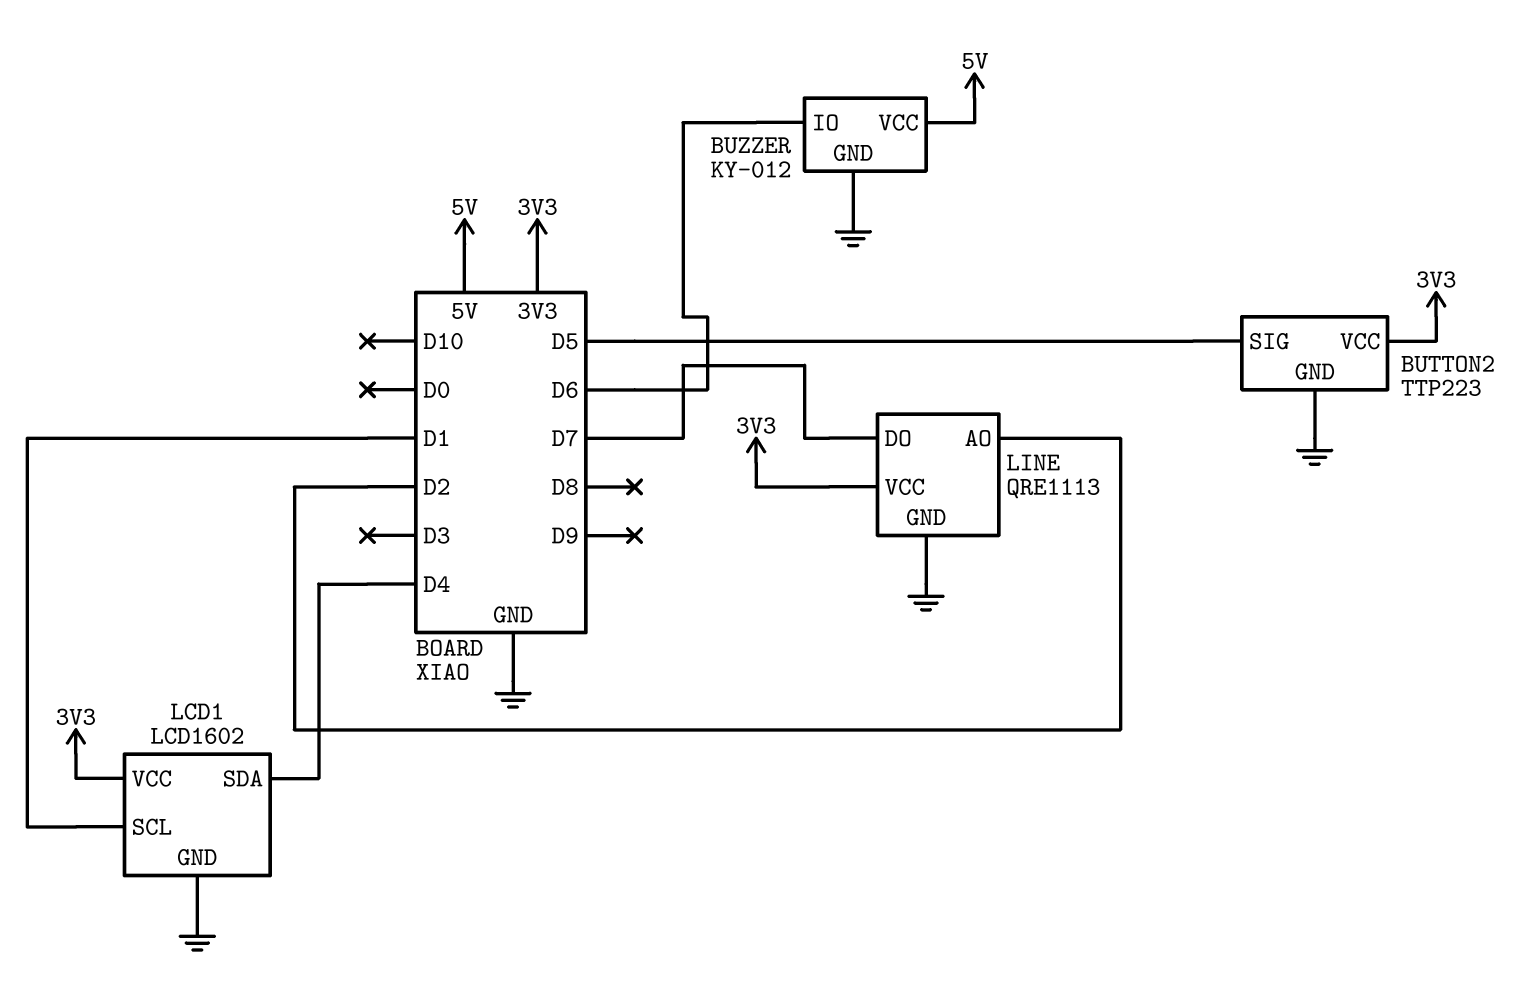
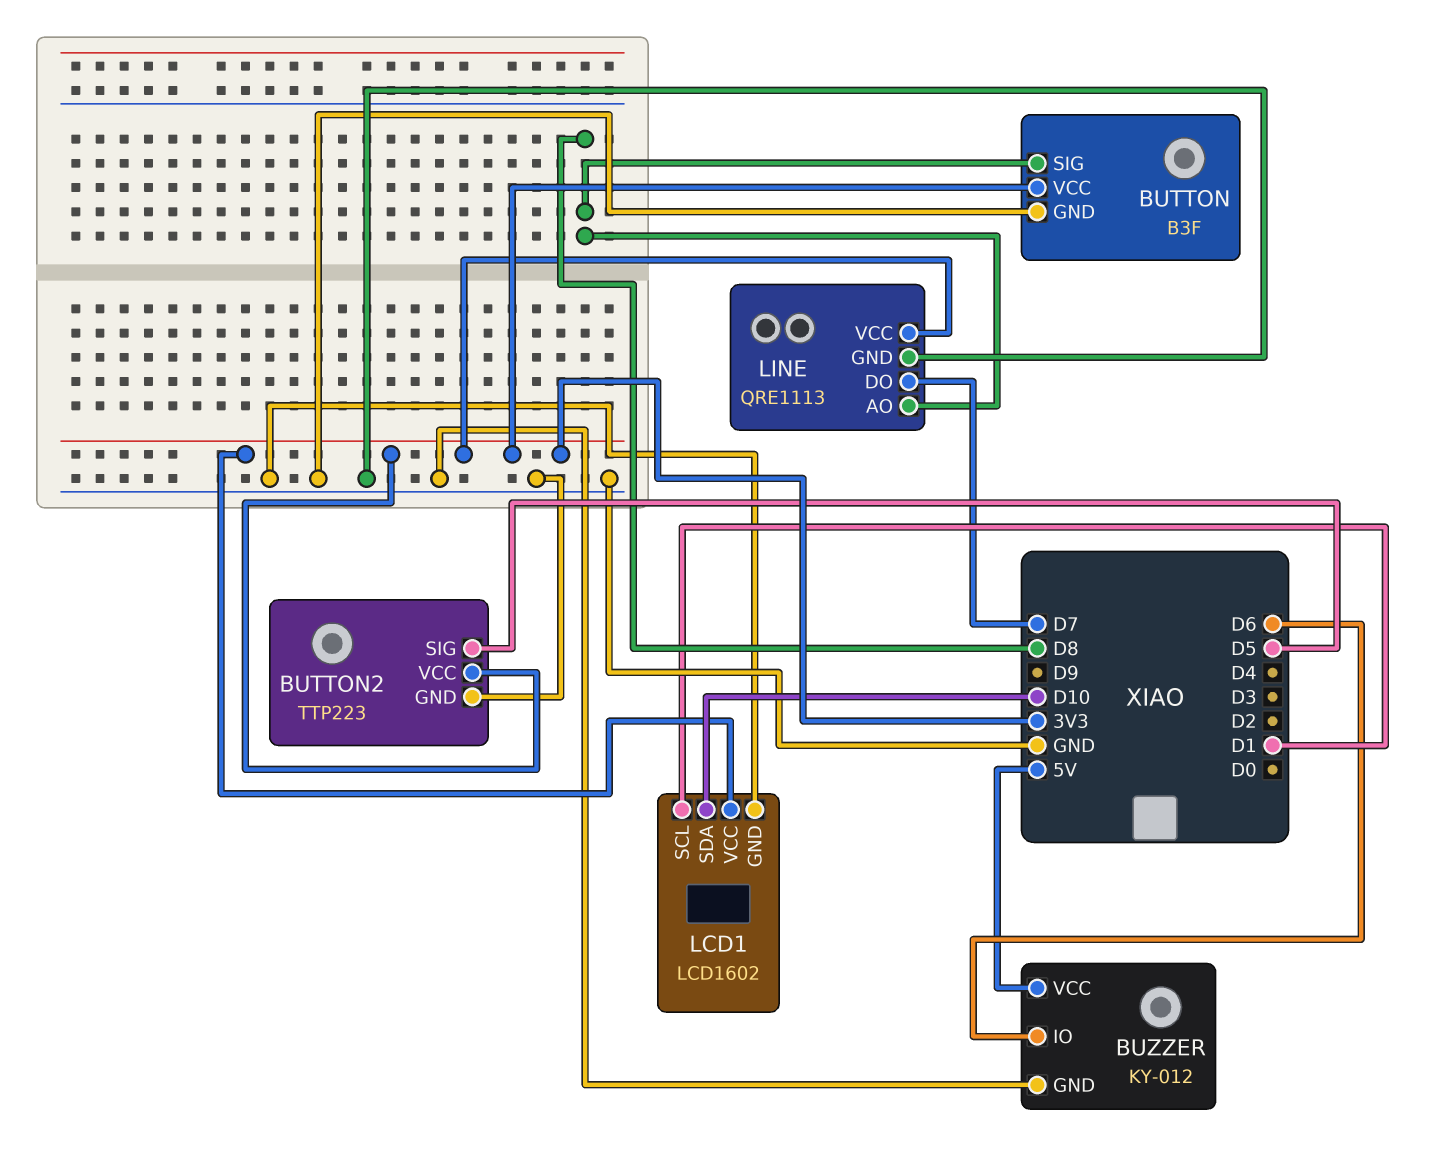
BUTTON: none -> B3F
BUTTON pin GND: none -> GND
BUTTON pin SIG: none -> D8
BUTTON pin VCC: none -> 3V3
LCD1 pin SDA: D4 -> D10
LINE pin AO: D2 -> D8

